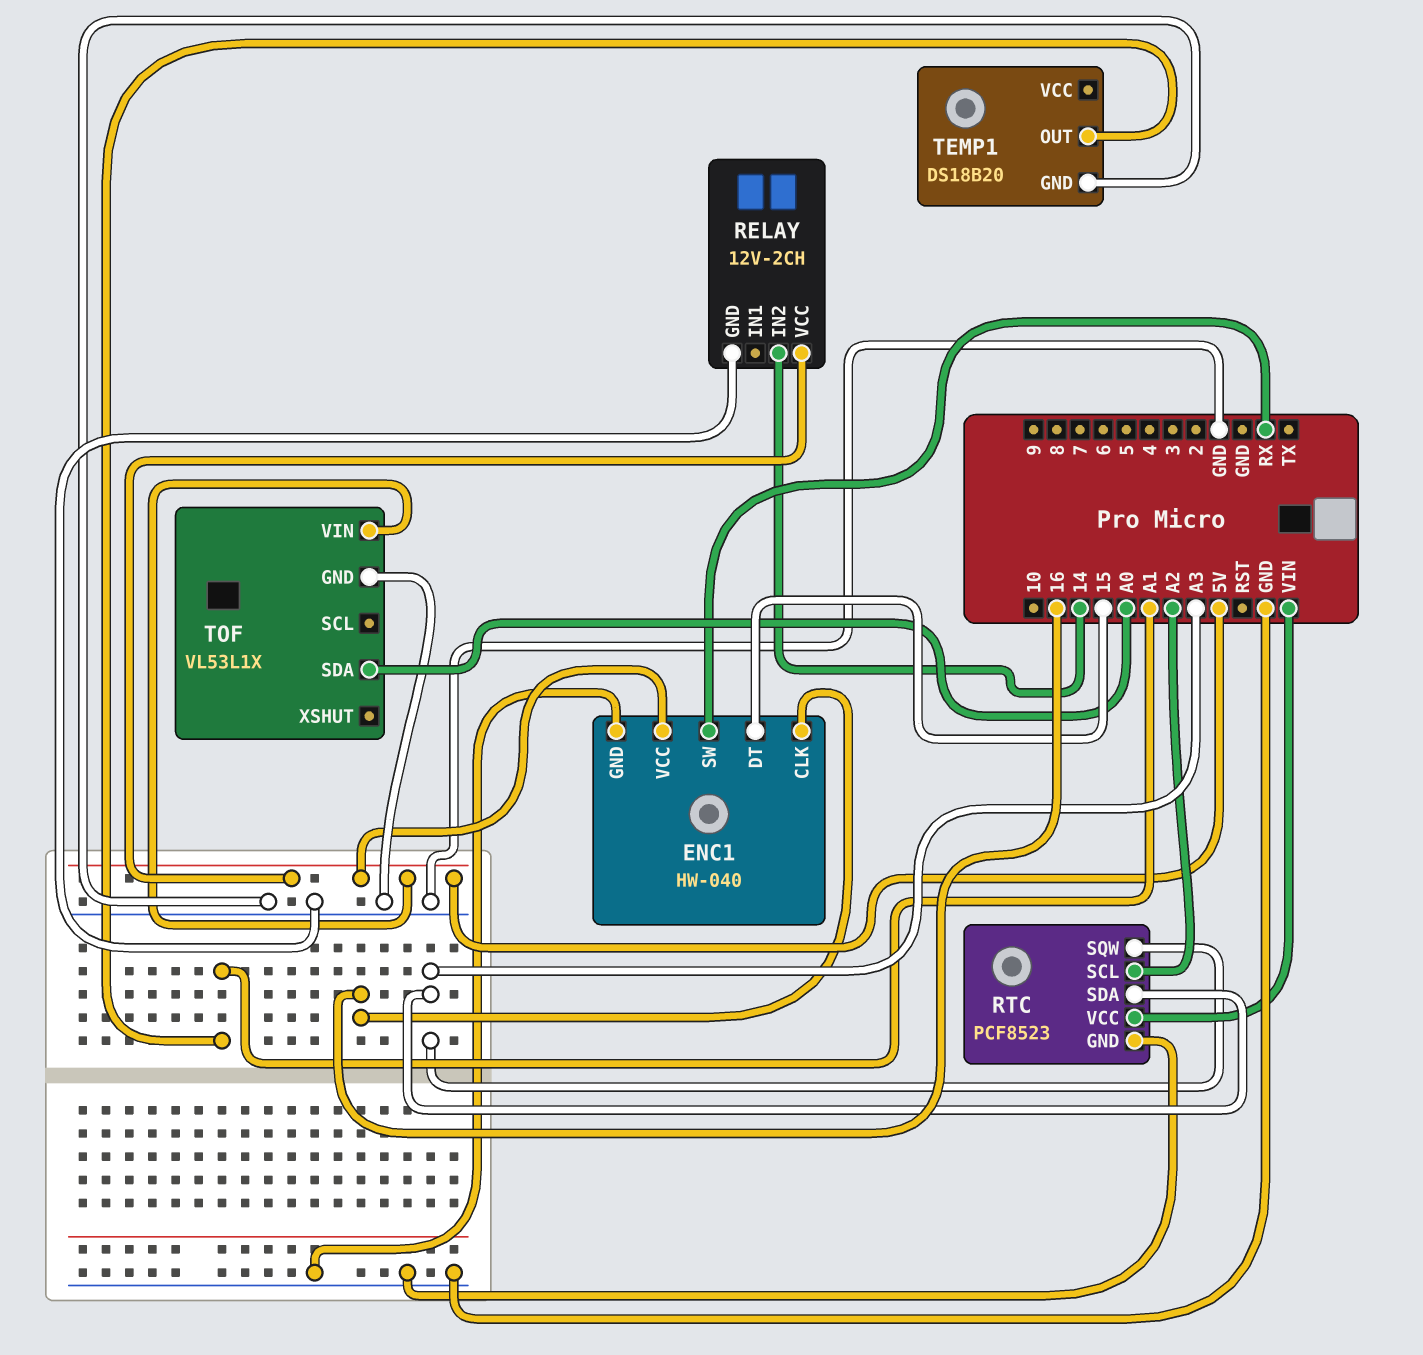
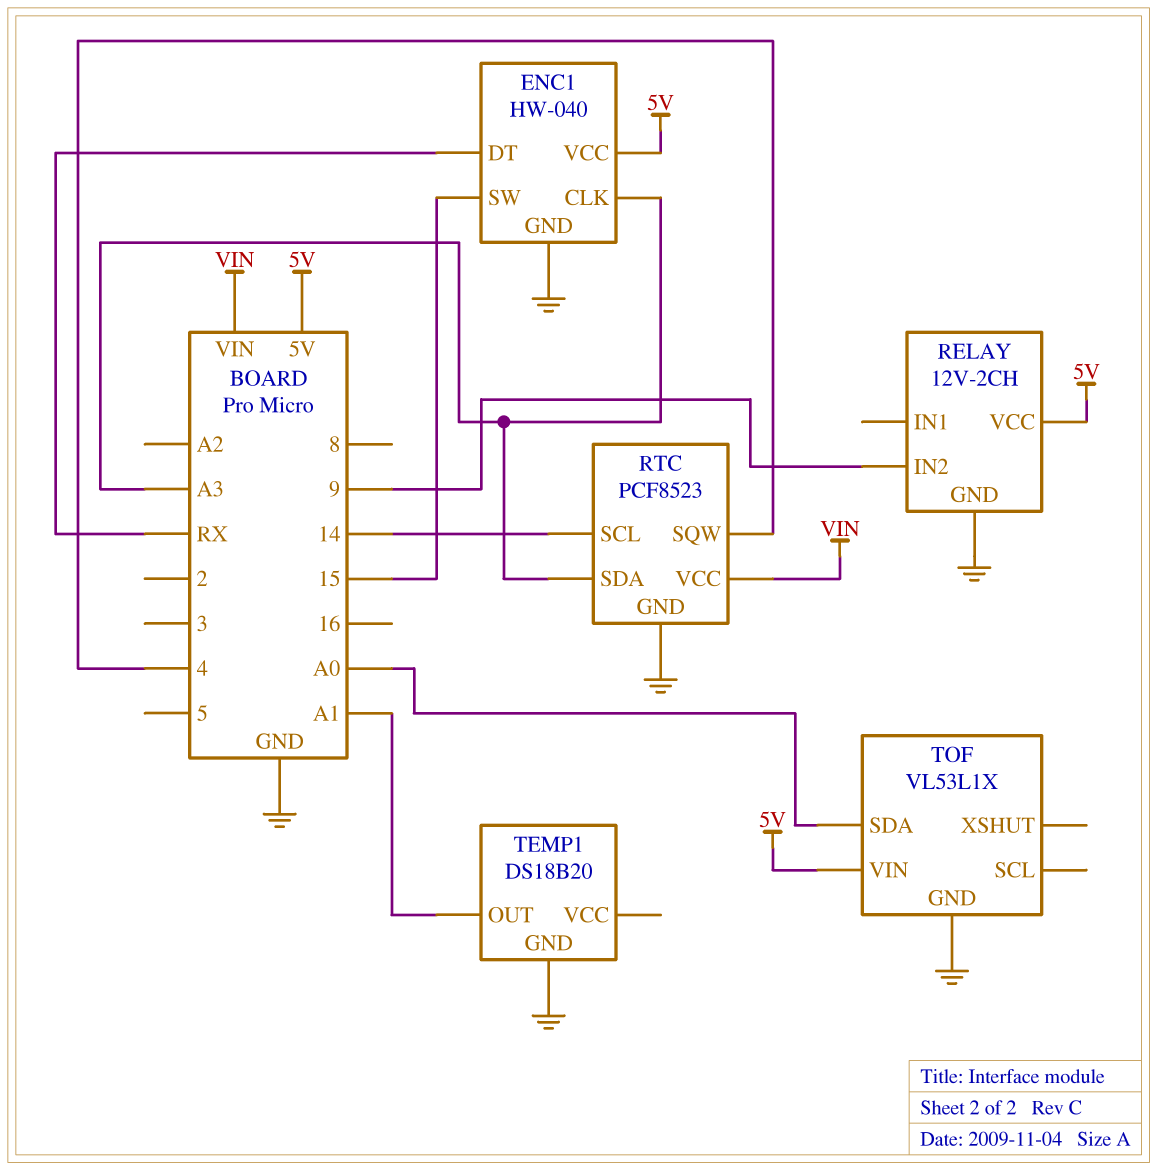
ENC1 pin CLK: 16 -> A3
ENC1 pin DT: 15 -> RX
ENC1 pin SW: RX -> 15
RELAY pin IN2: 14 -> 9
RTC pin SCL: A2 -> 14
RTC pin SQW: A3 -> 4

